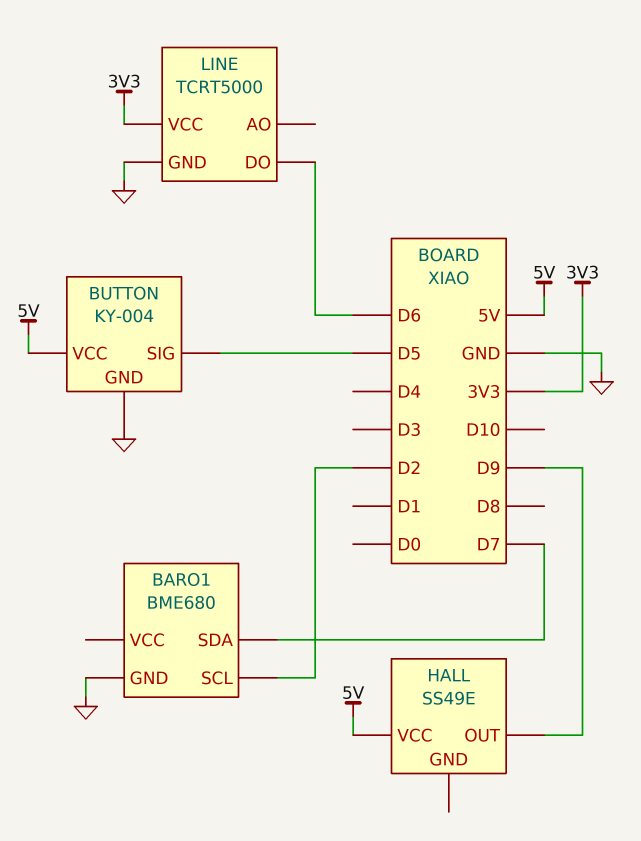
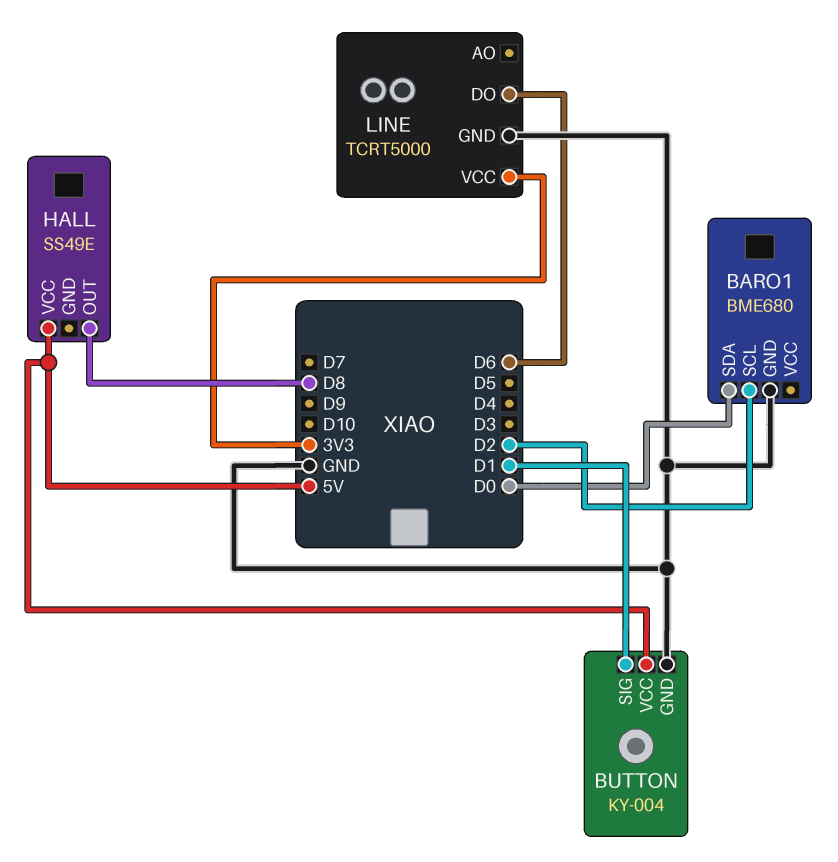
BARO1 pin SDA: D7 -> D0
BUTTON pin SIG: D5 -> D1
HALL pin OUT: D9 -> D8

